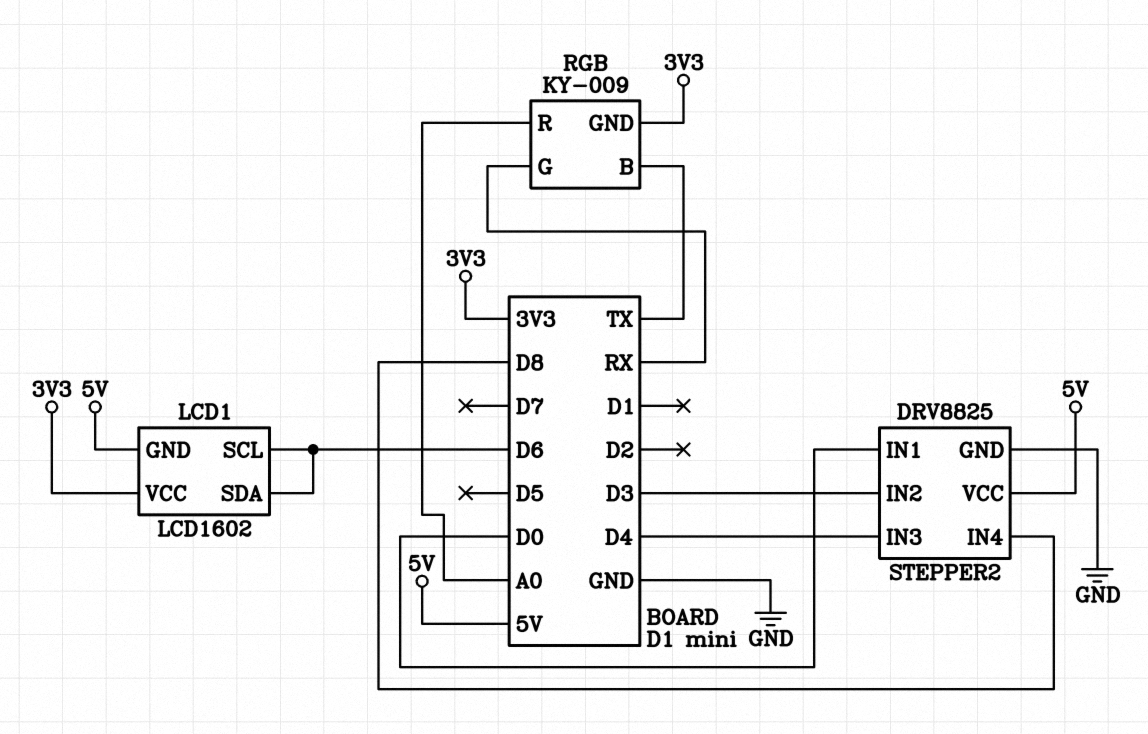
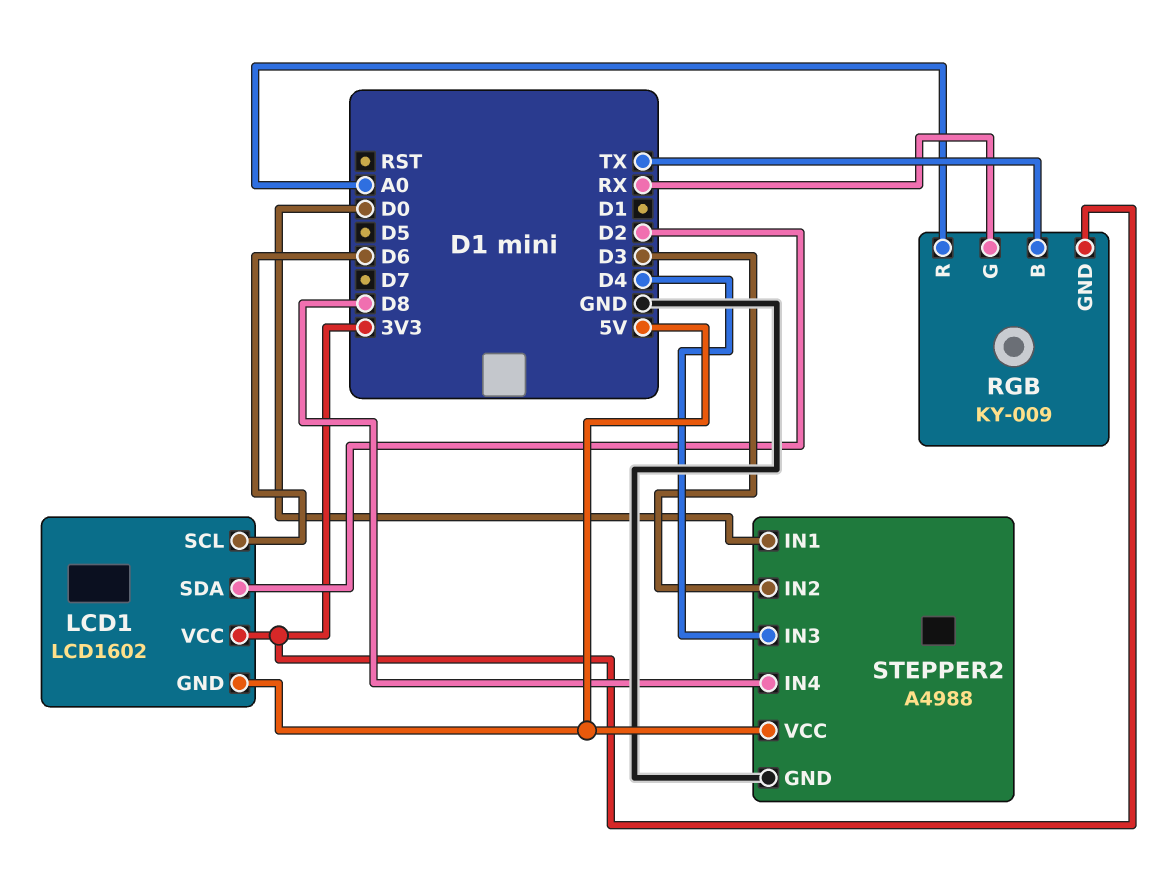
LCD1 pin SDA: D6 -> D2
STEPPER2: DRV8825 -> A4988

